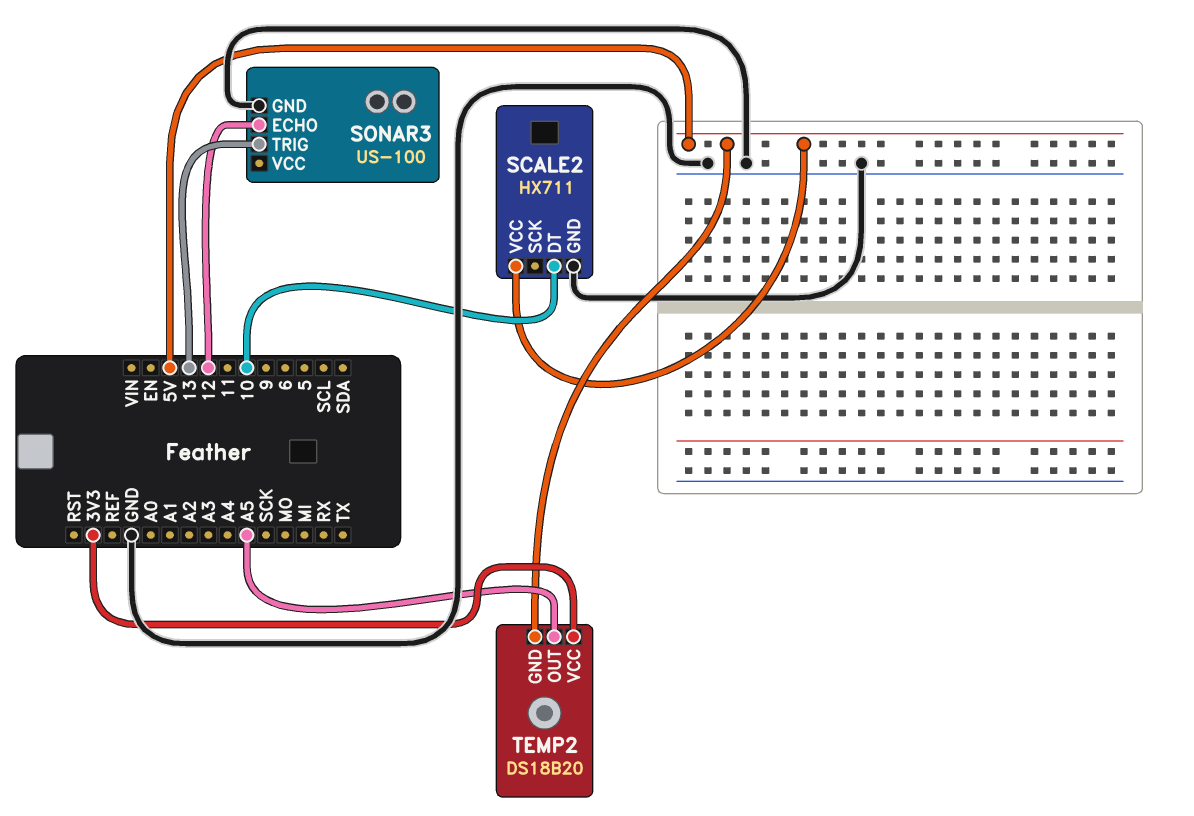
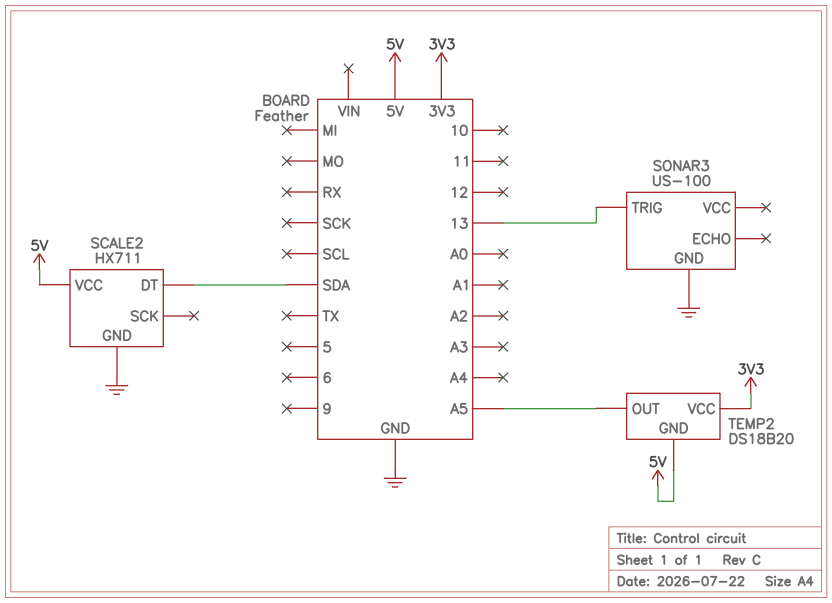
SCALE2 pin DT: 10 -> SDA
SONAR3 pin ECHO: 12 -> none

